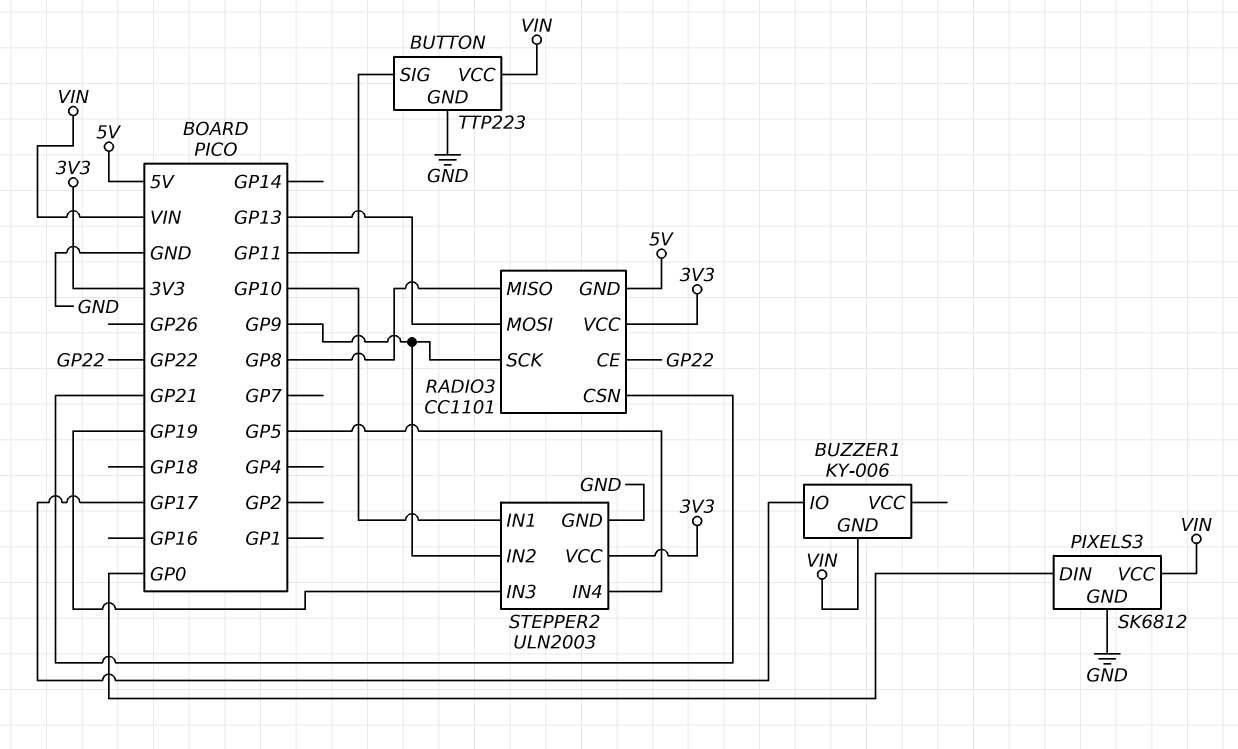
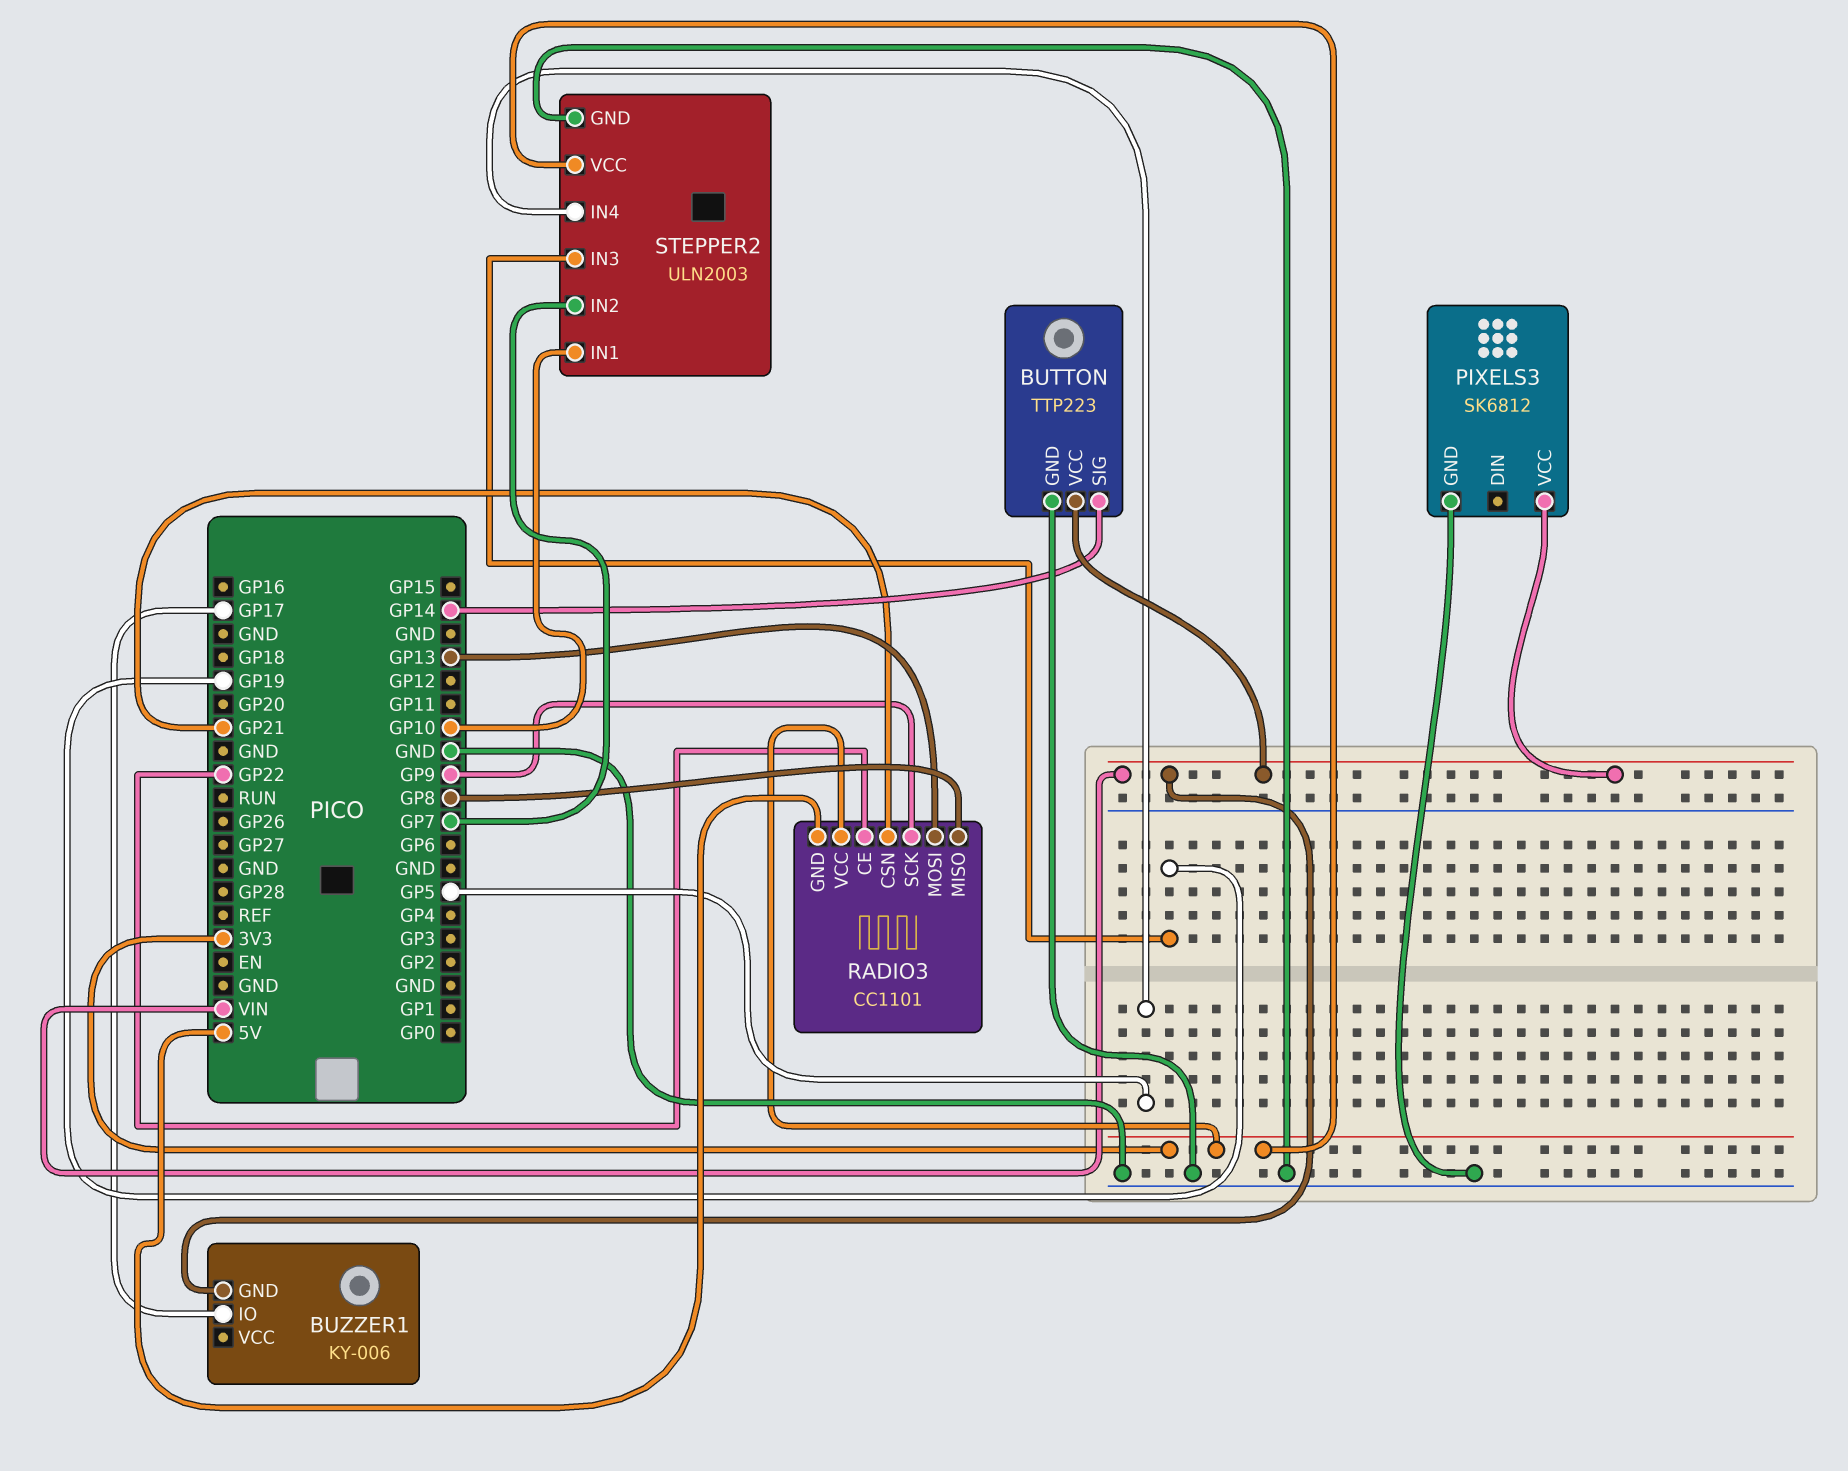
BUTTON pin SIG: GP11 -> GP14
PIXELS3 pin DIN: GP0 -> none
STEPPER2 pin IN2: GP9 -> GP7

